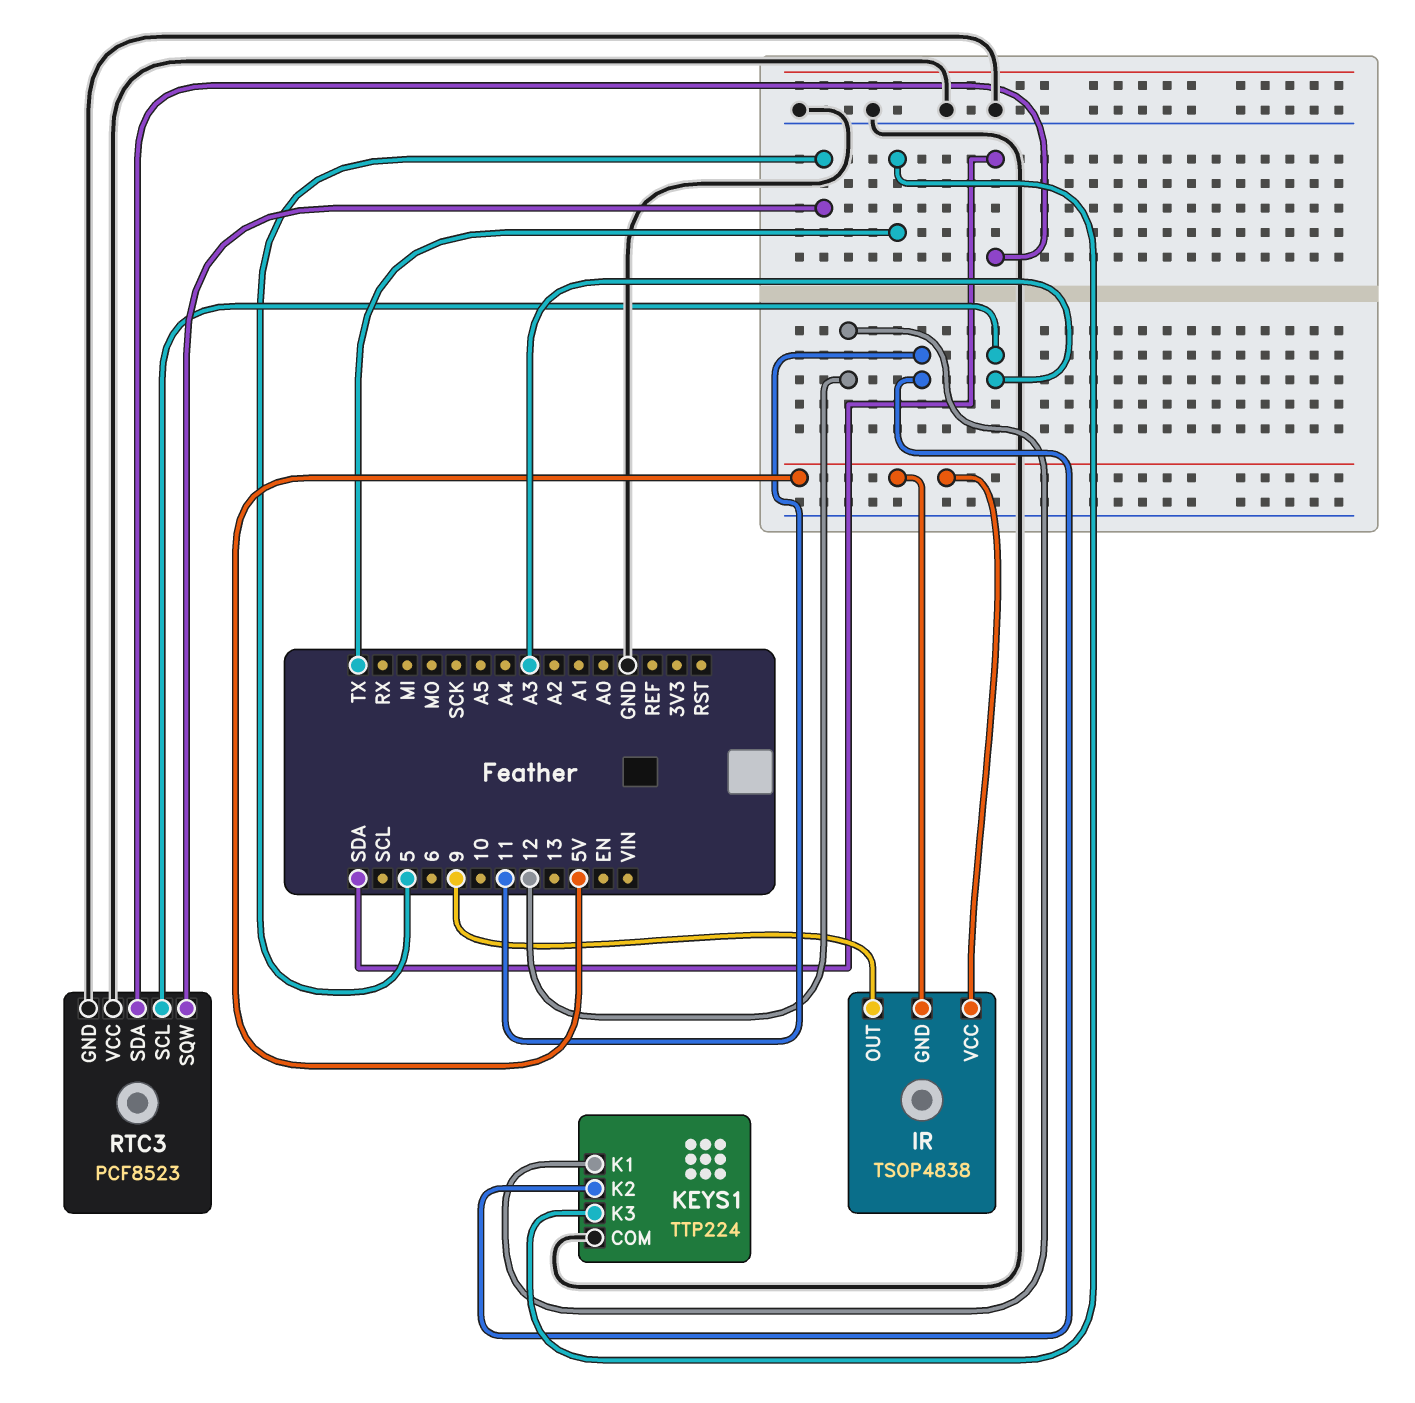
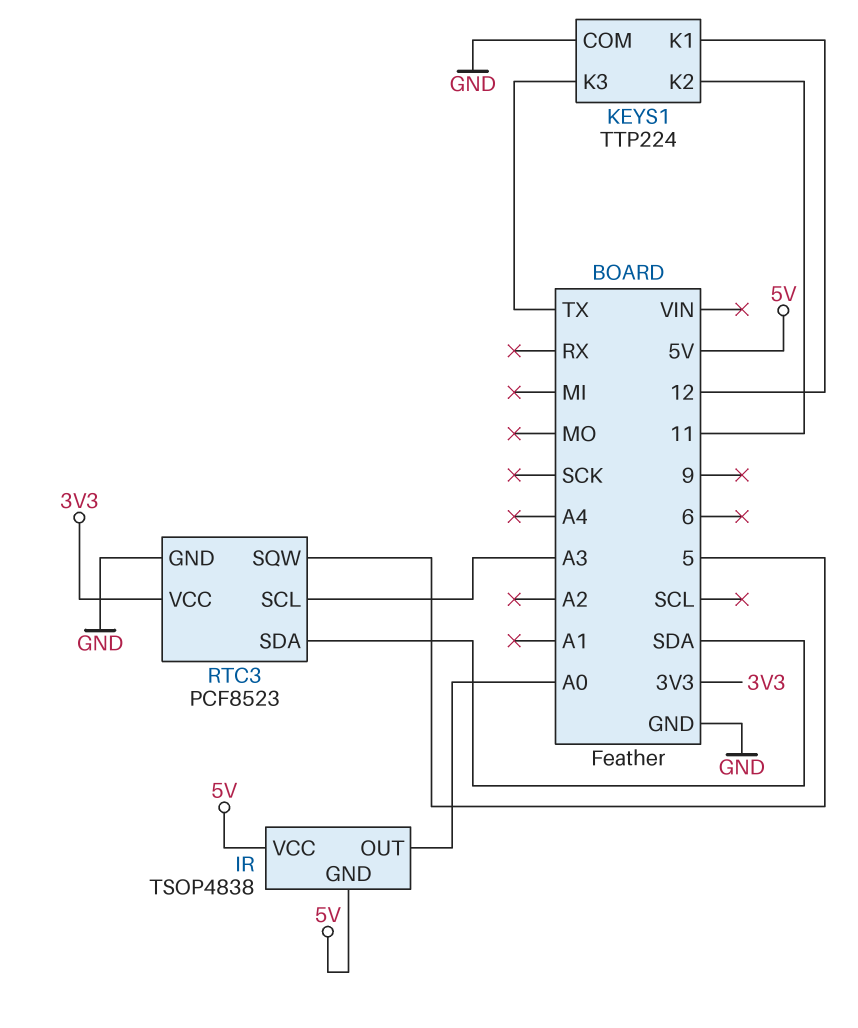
IR pin OUT: 9 -> A0
RTC3 pin VCC: GND -> 3V3

